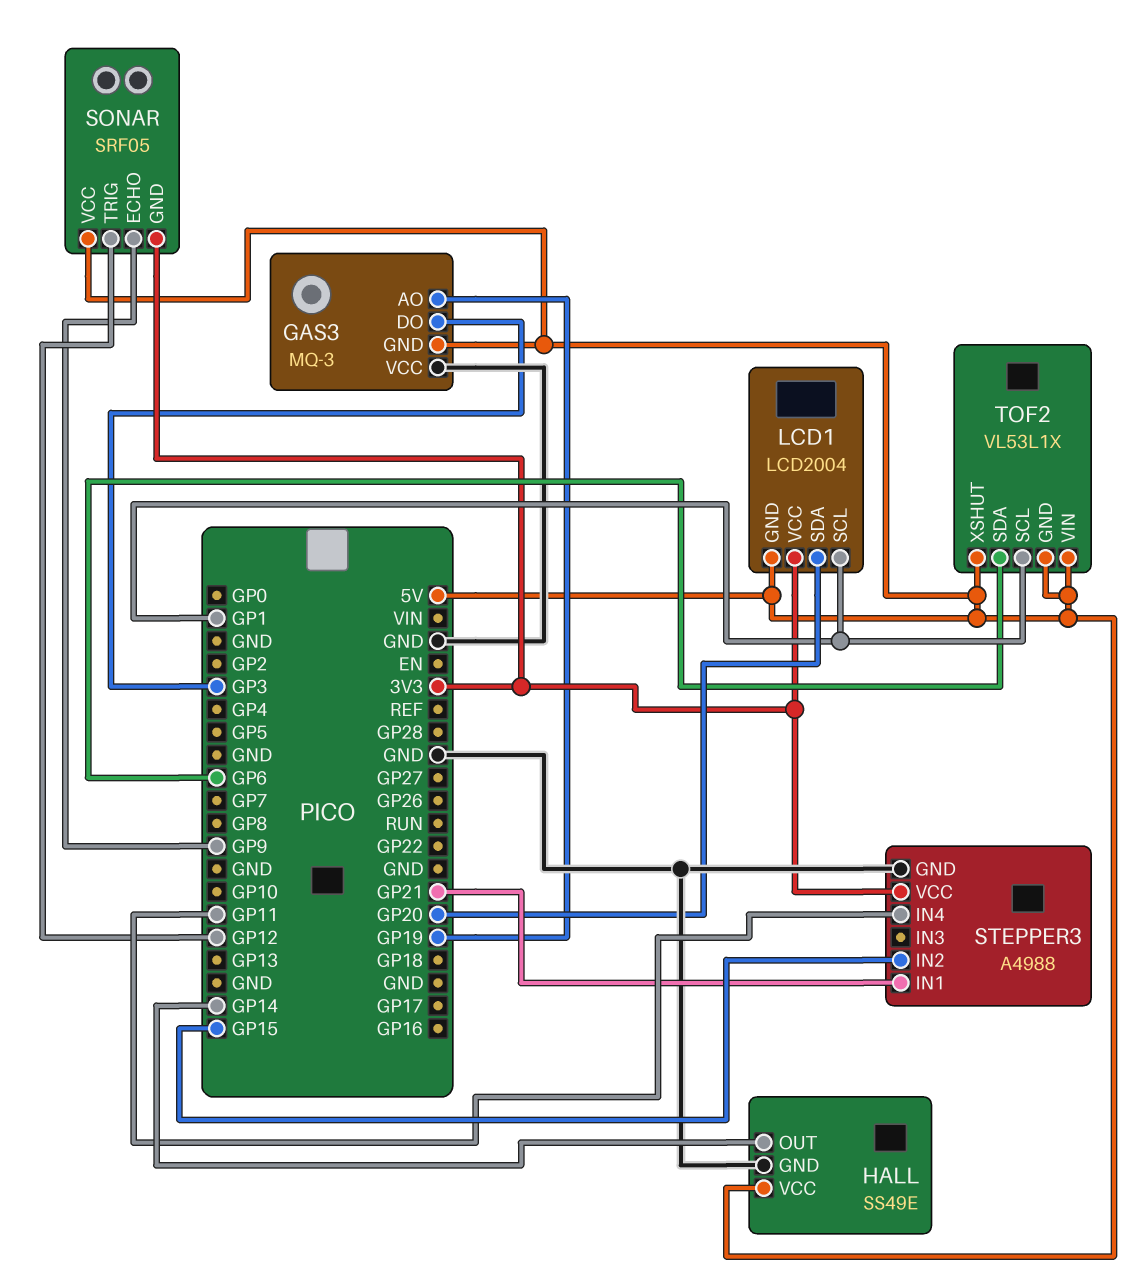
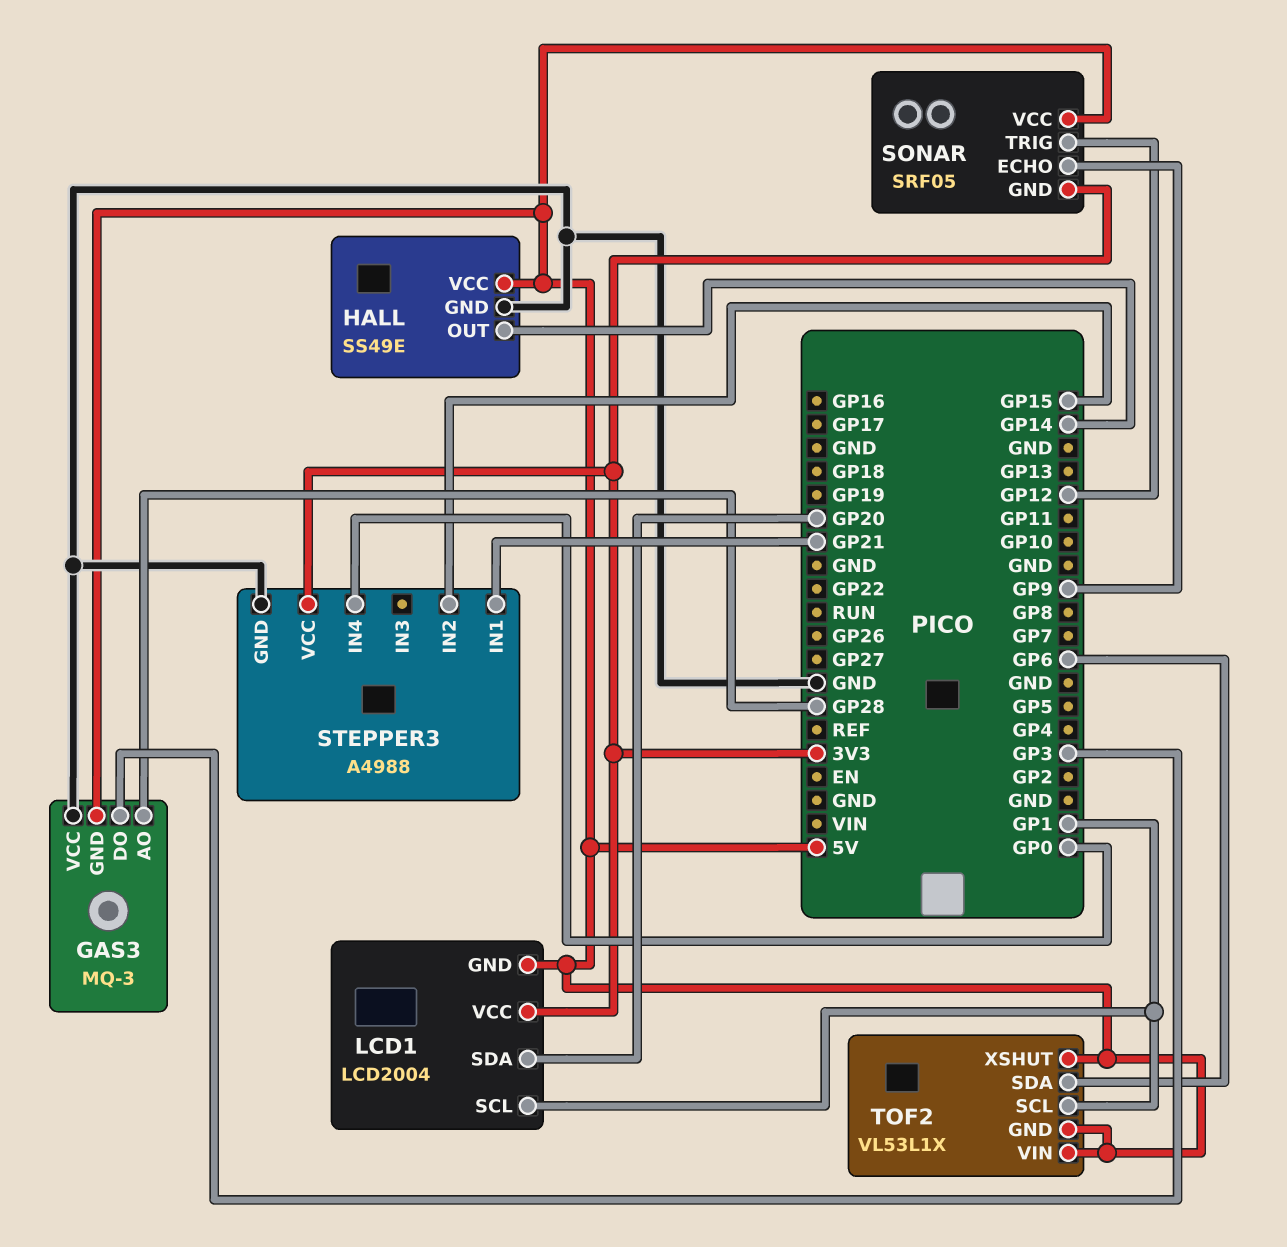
GAS3 pin AO: GP19 -> GP28
STEPPER3 pin IN4: GP11 -> GP0

